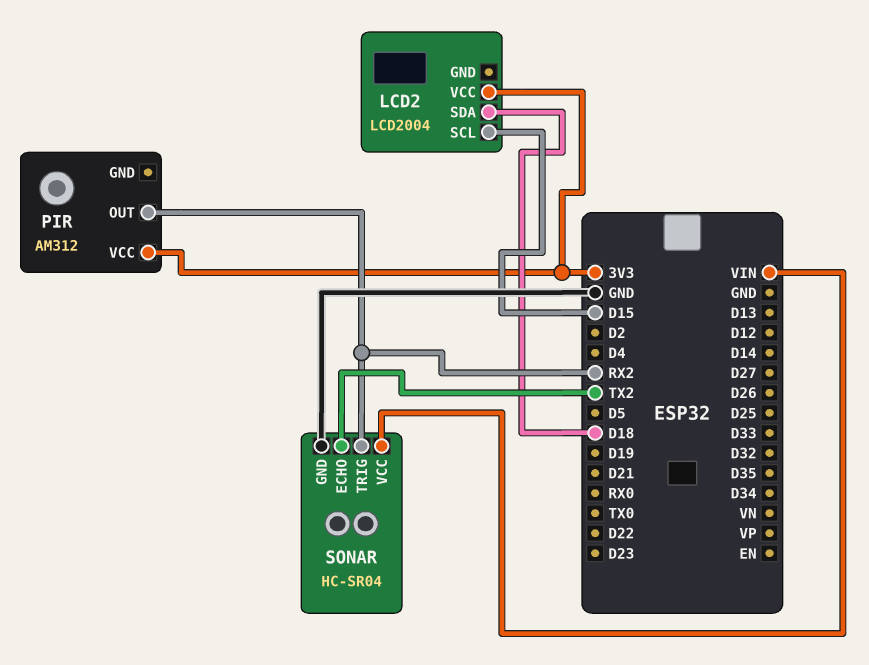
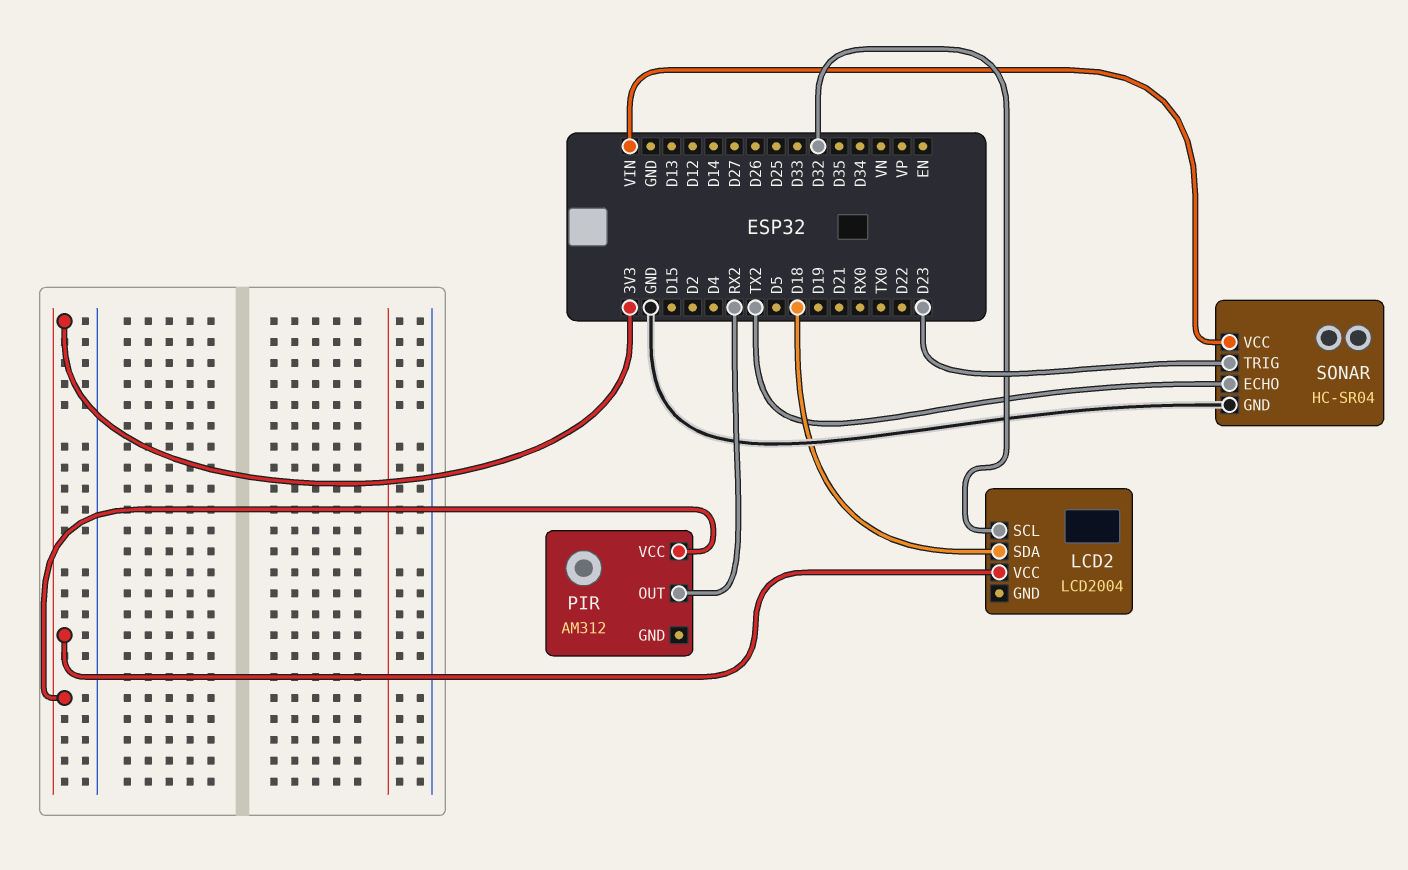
LCD2 pin SCL: D15 -> D32
SONAR pin TRIG: RX2 -> D23

